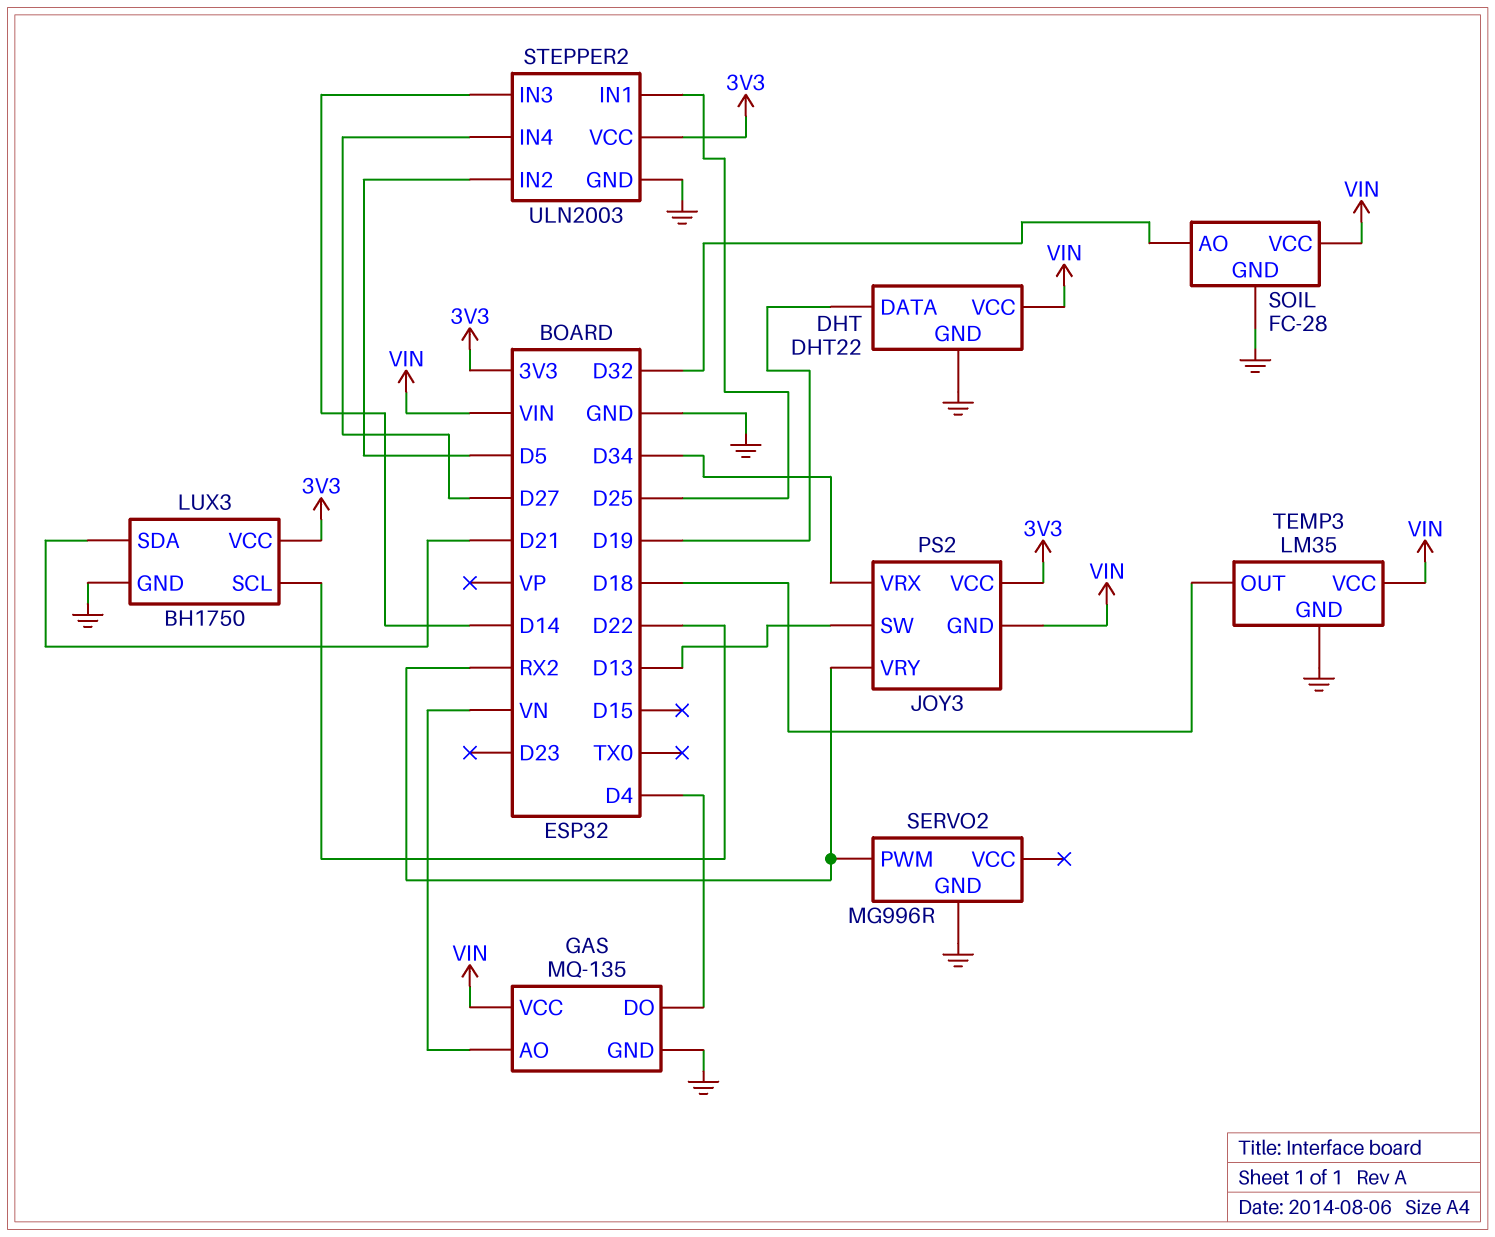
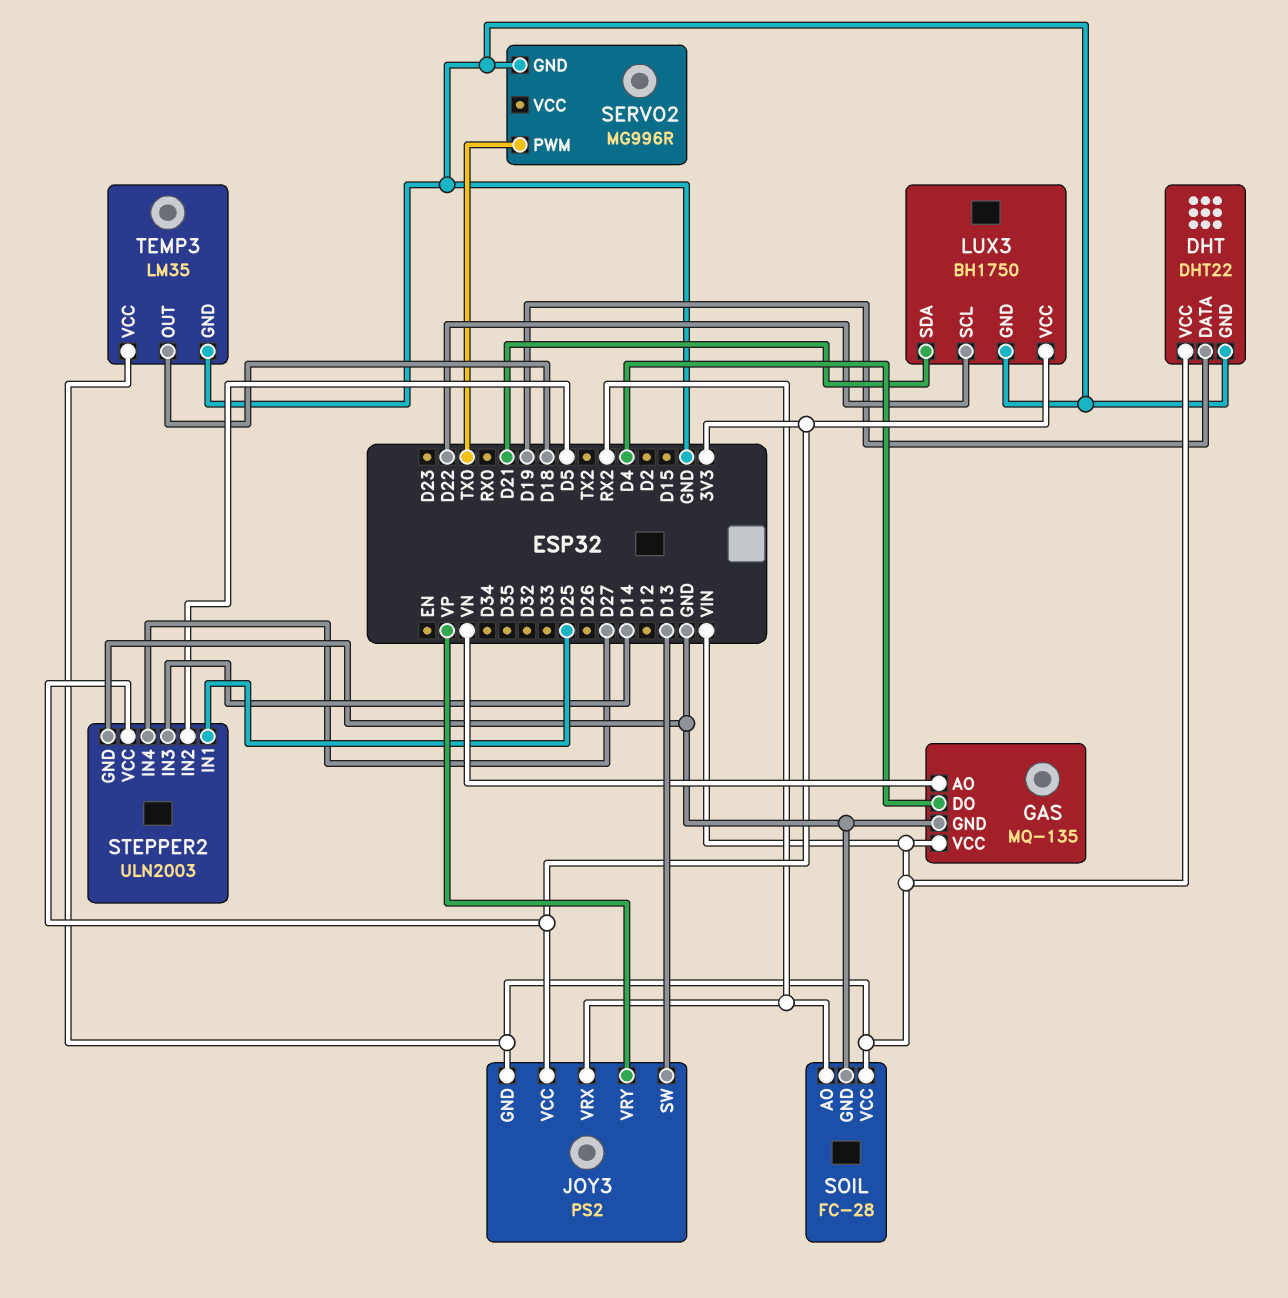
JOY3 pin VRX: D34 -> RX2
JOY3 pin VRY: RX2 -> VP
SERVO2 pin PWM: RX2 -> TX0
SOIL pin AO: D32 -> RX2

